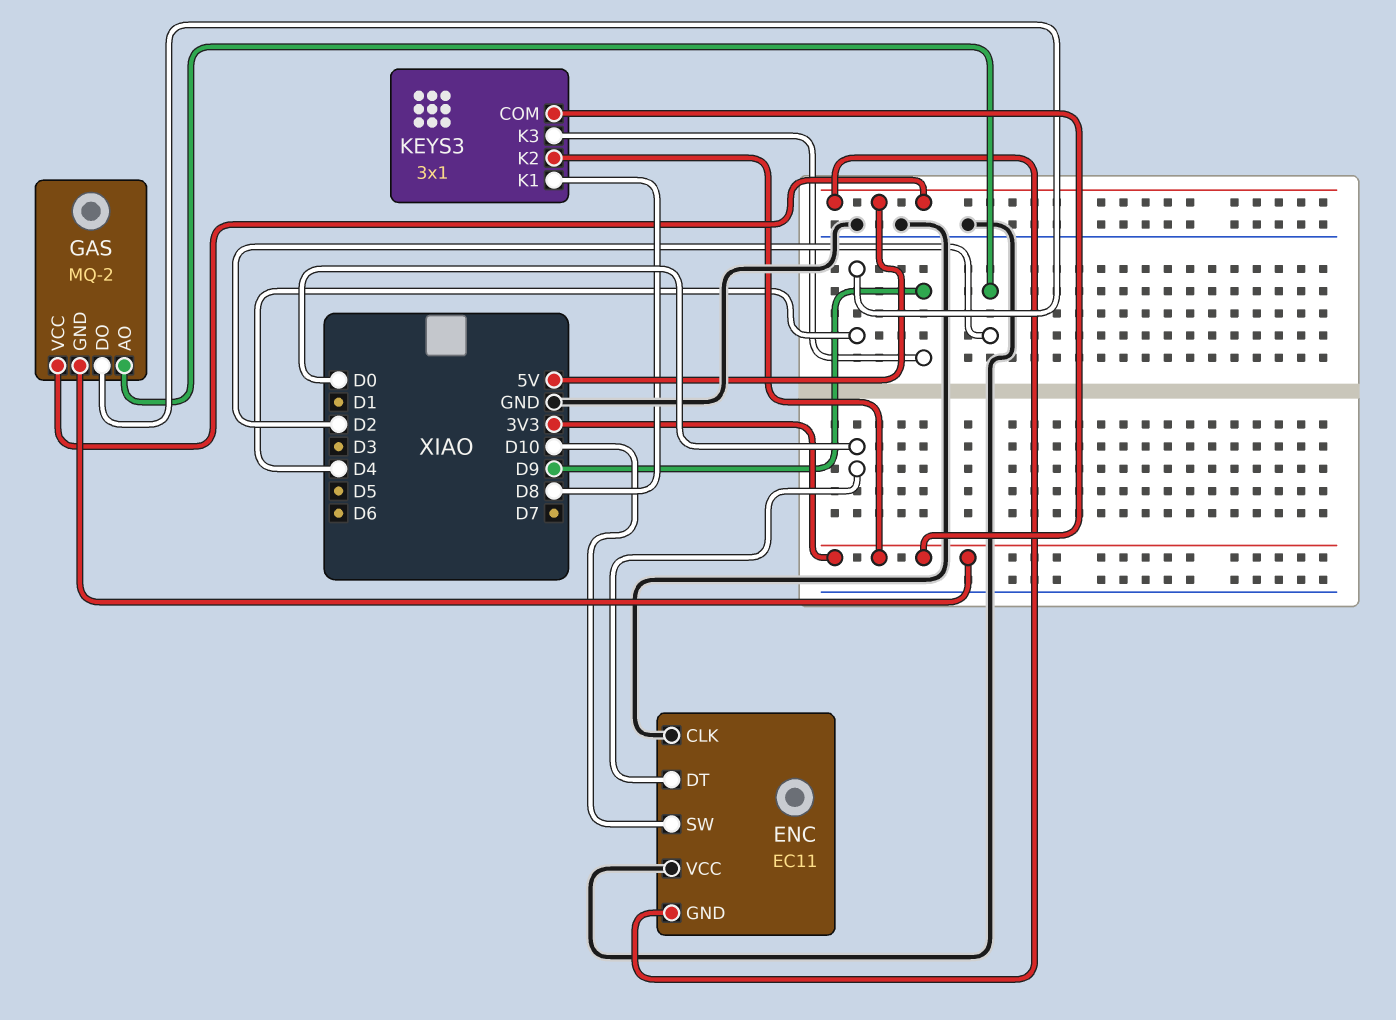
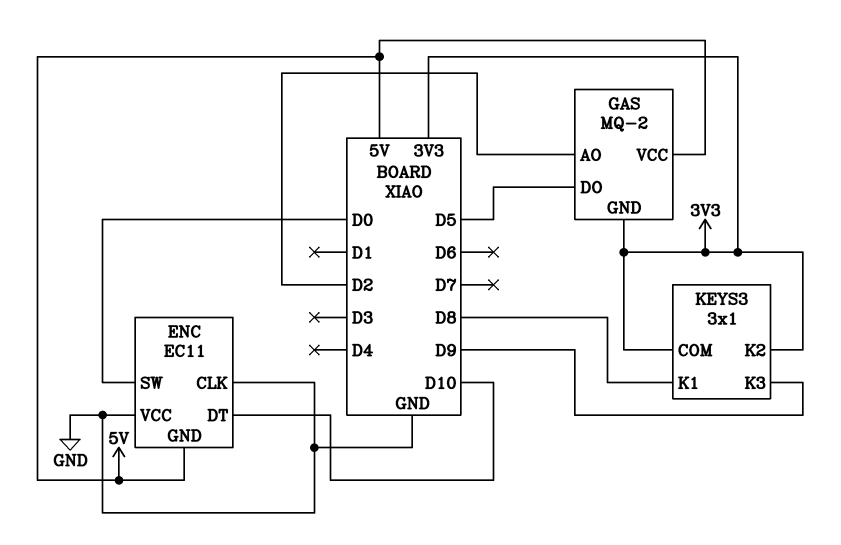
ENC pin DT: D0 -> D10
ENC pin SW: D10 -> D0
GAS pin DO: D4 -> D5

